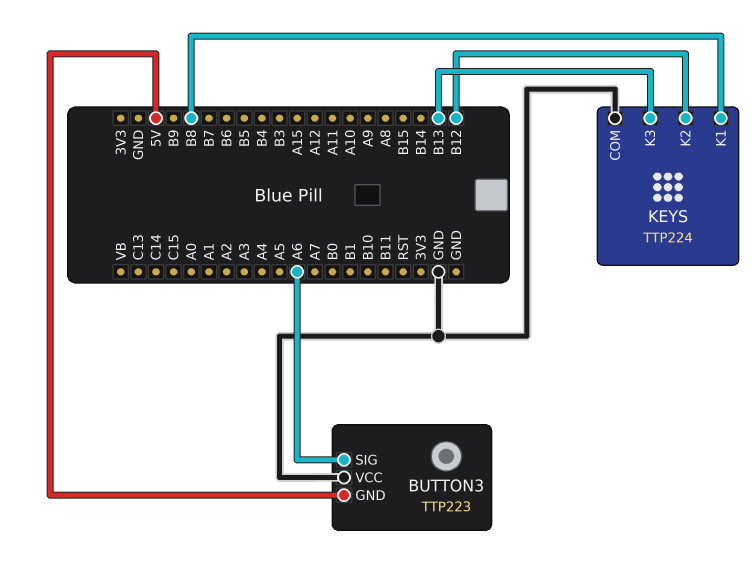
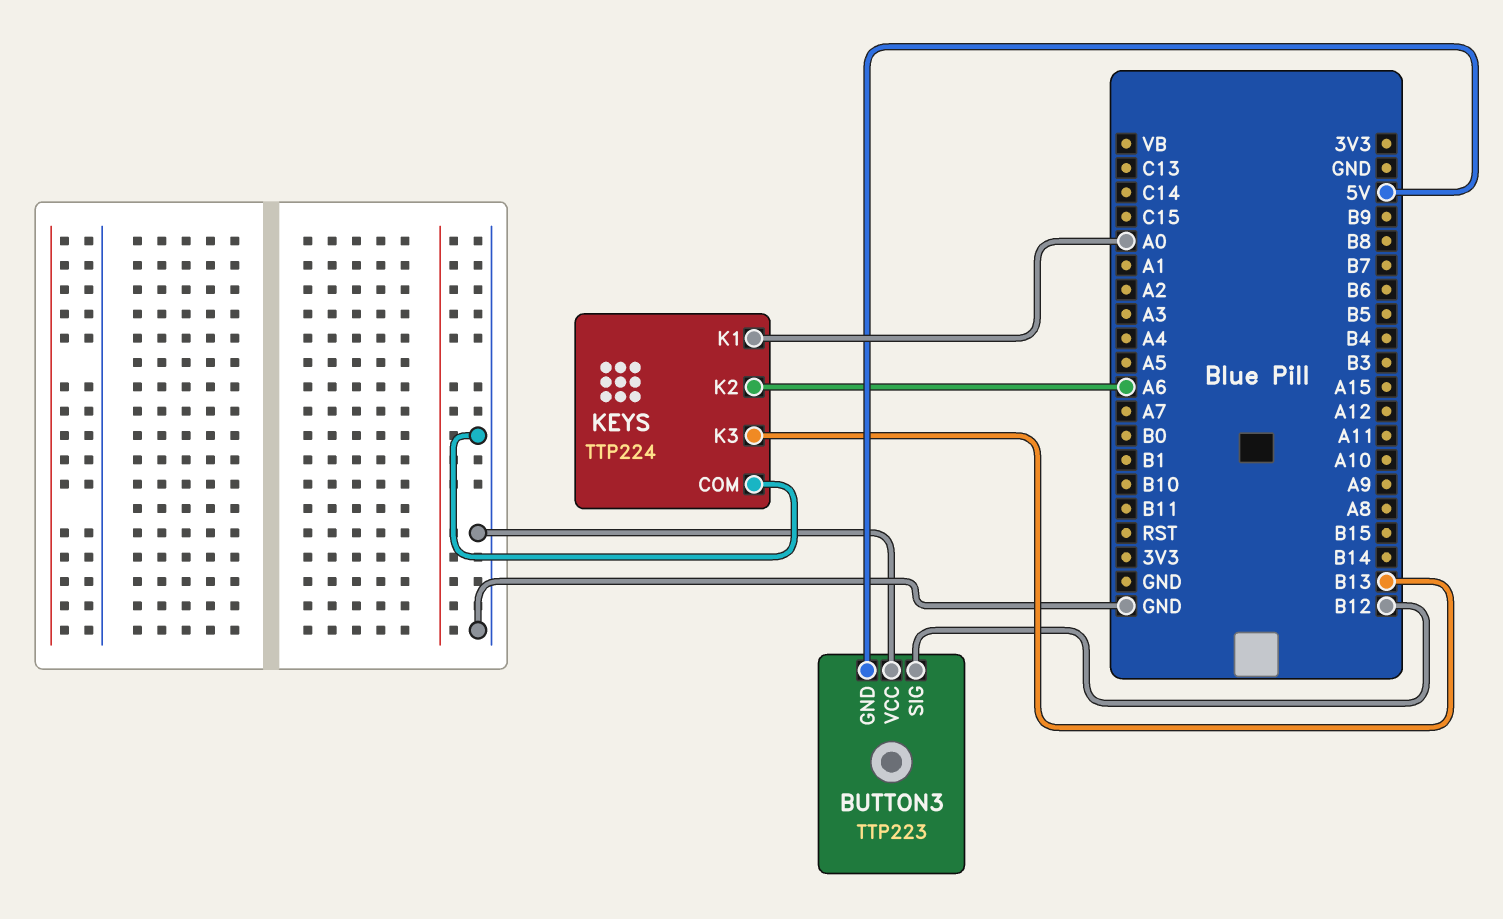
BUTTON3 pin SIG: A6 -> B12
KEYS pin K1: B8 -> A0
KEYS pin K2: B12 -> A6

